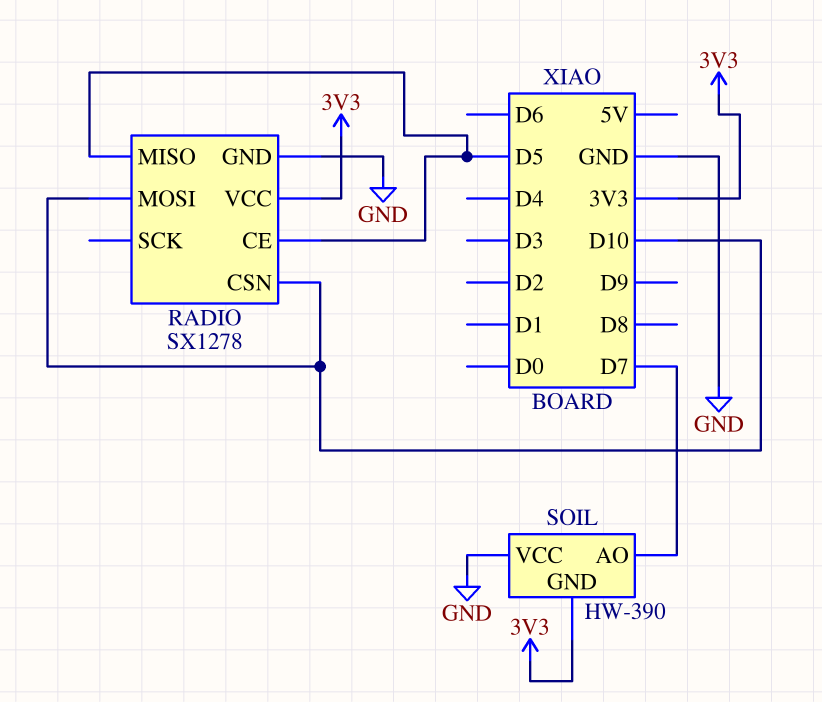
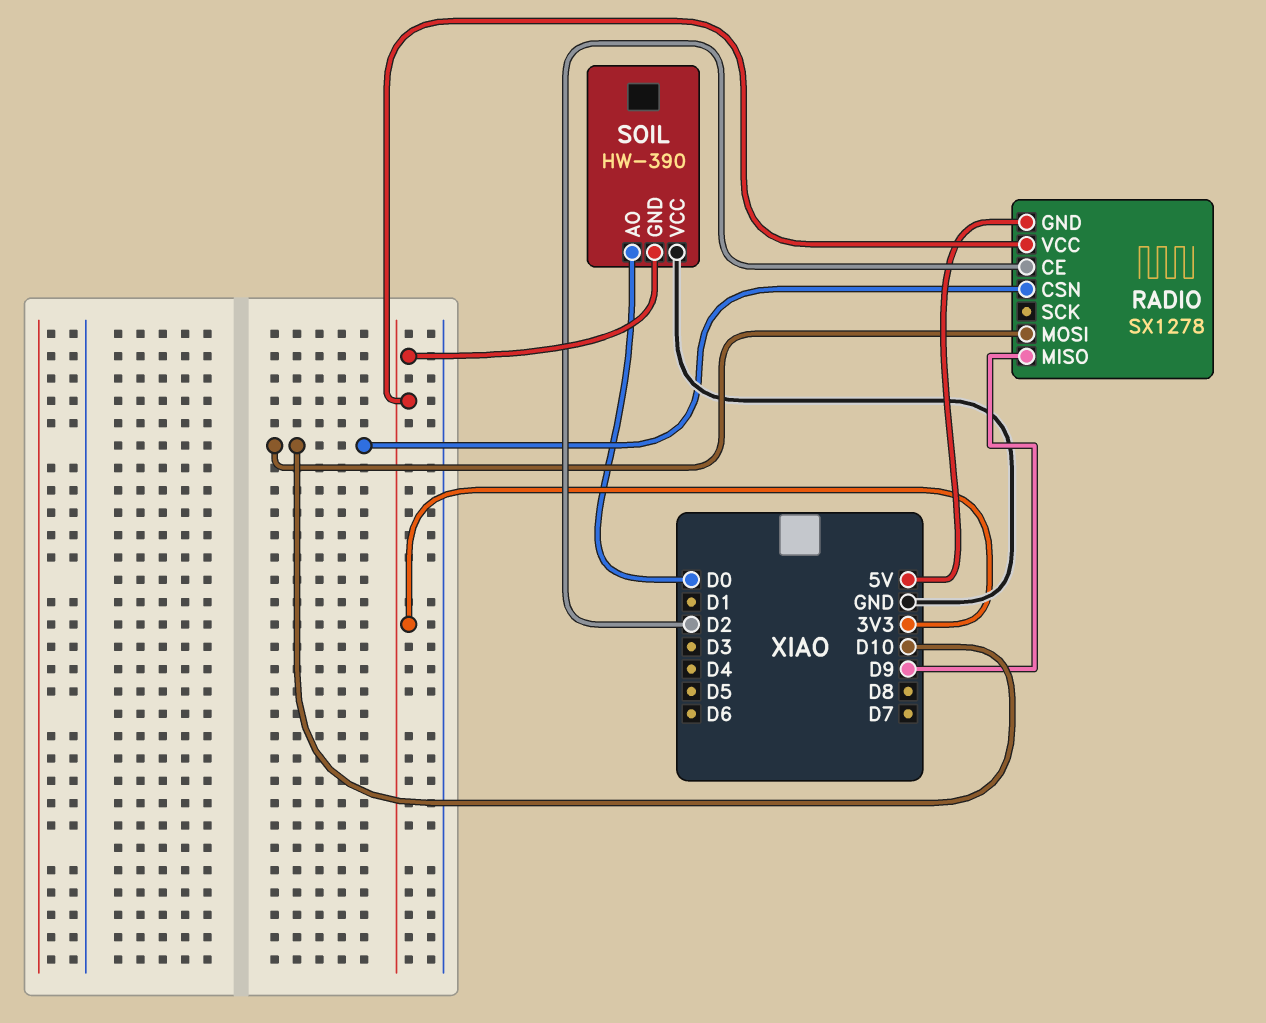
RADIO pin CE: D5 -> D2
RADIO pin GND: GND -> 5V
RADIO pin MISO: D5 -> D9
SOIL pin AO: D7 -> D0

